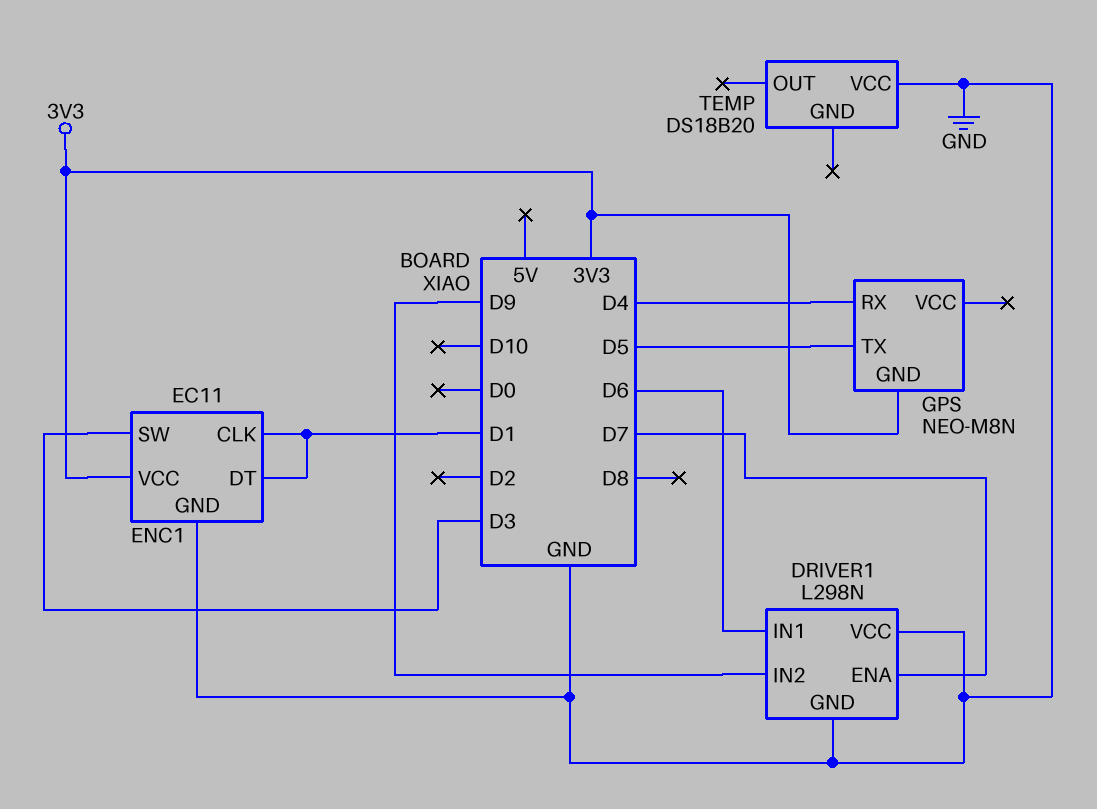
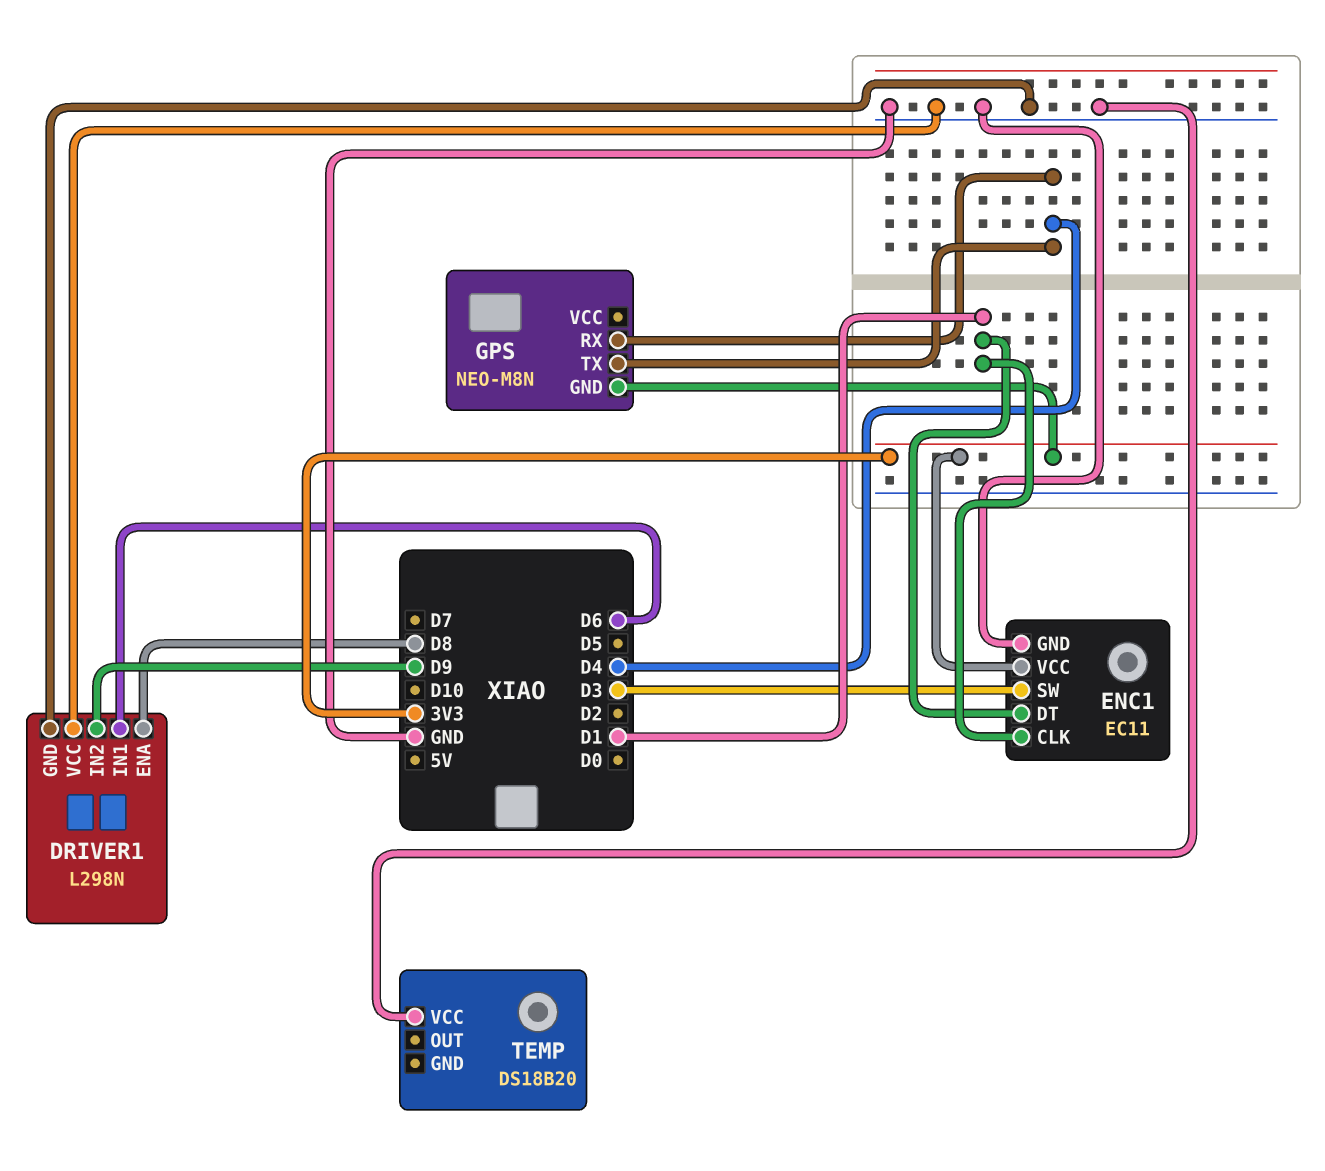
DRIVER1 pin ENA: D7 -> D8
GPS pin TX: D5 -> D4

